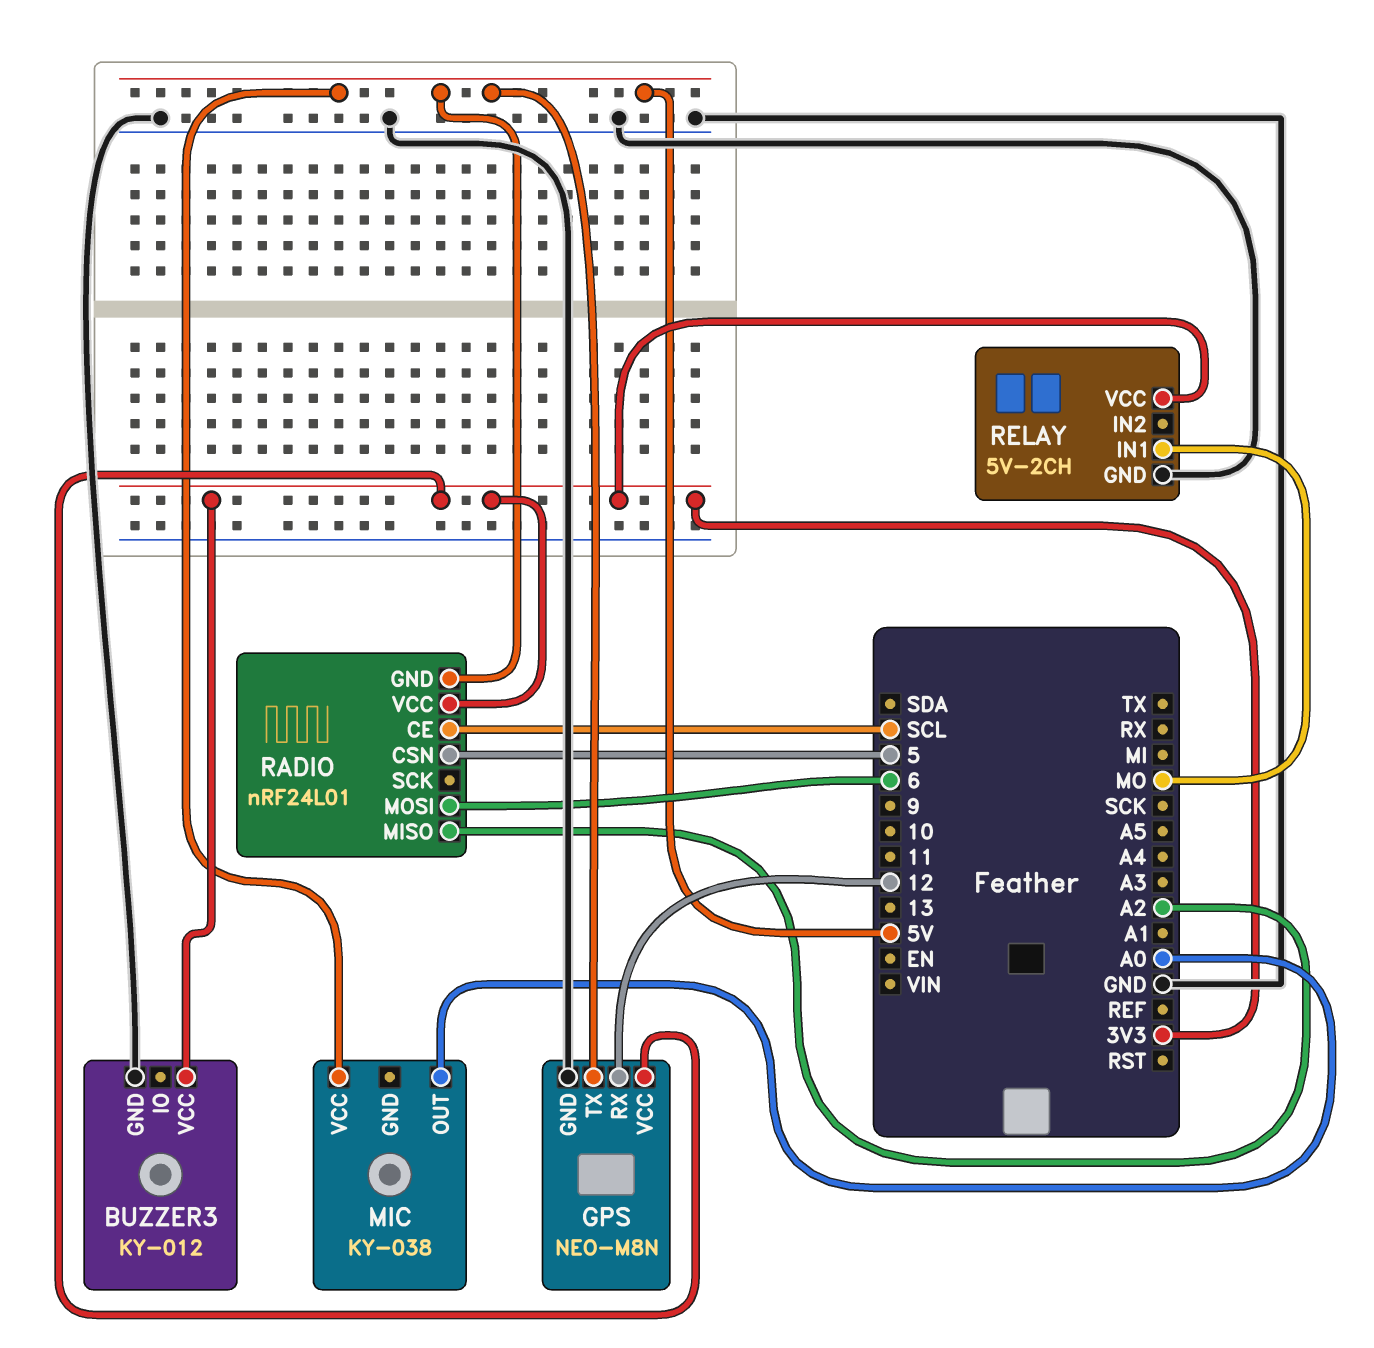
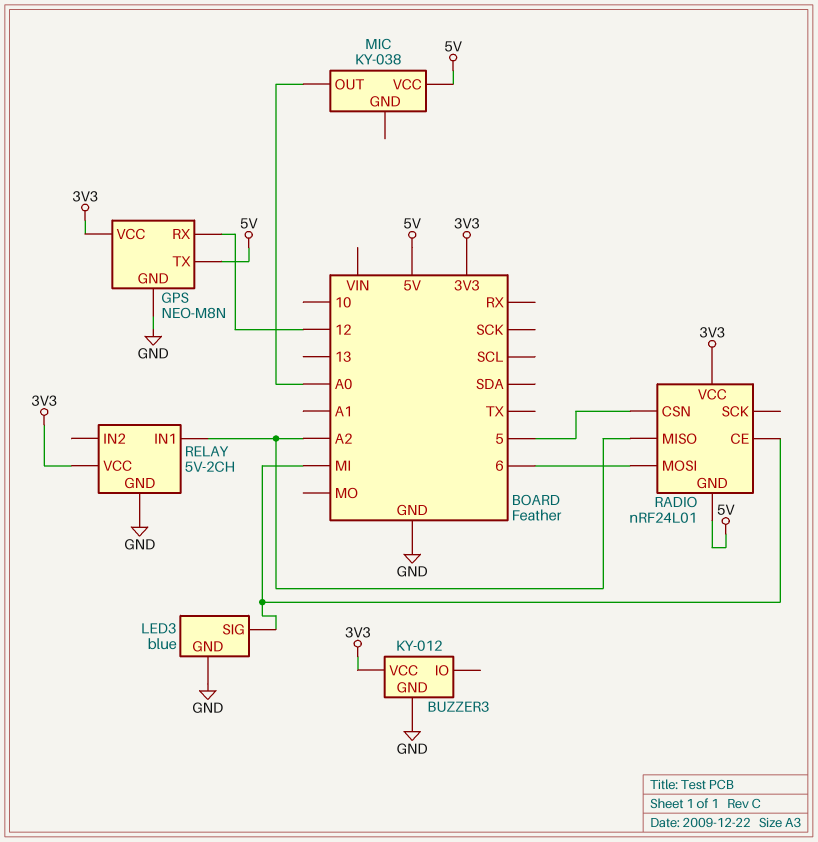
LED3: none -> blue
LED3 pin GND: none -> GND
LED3 pin SIG: none -> MI
RADIO pin CE: SCL -> MI
RELAY pin IN1: MO -> A2

